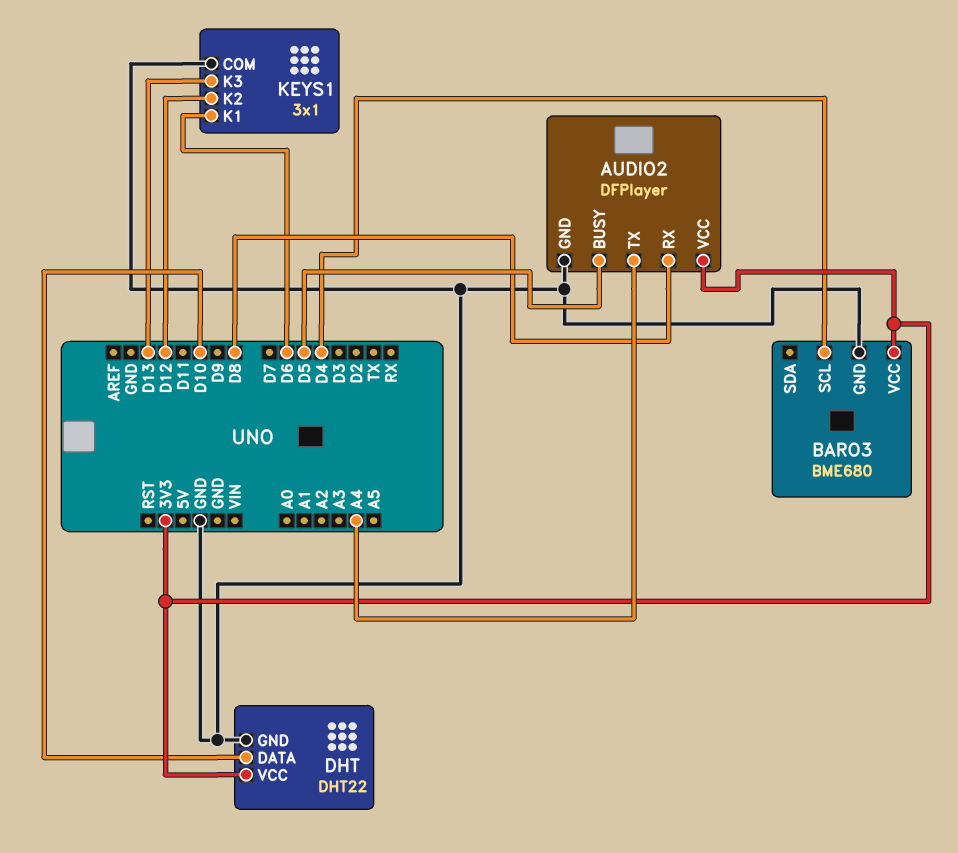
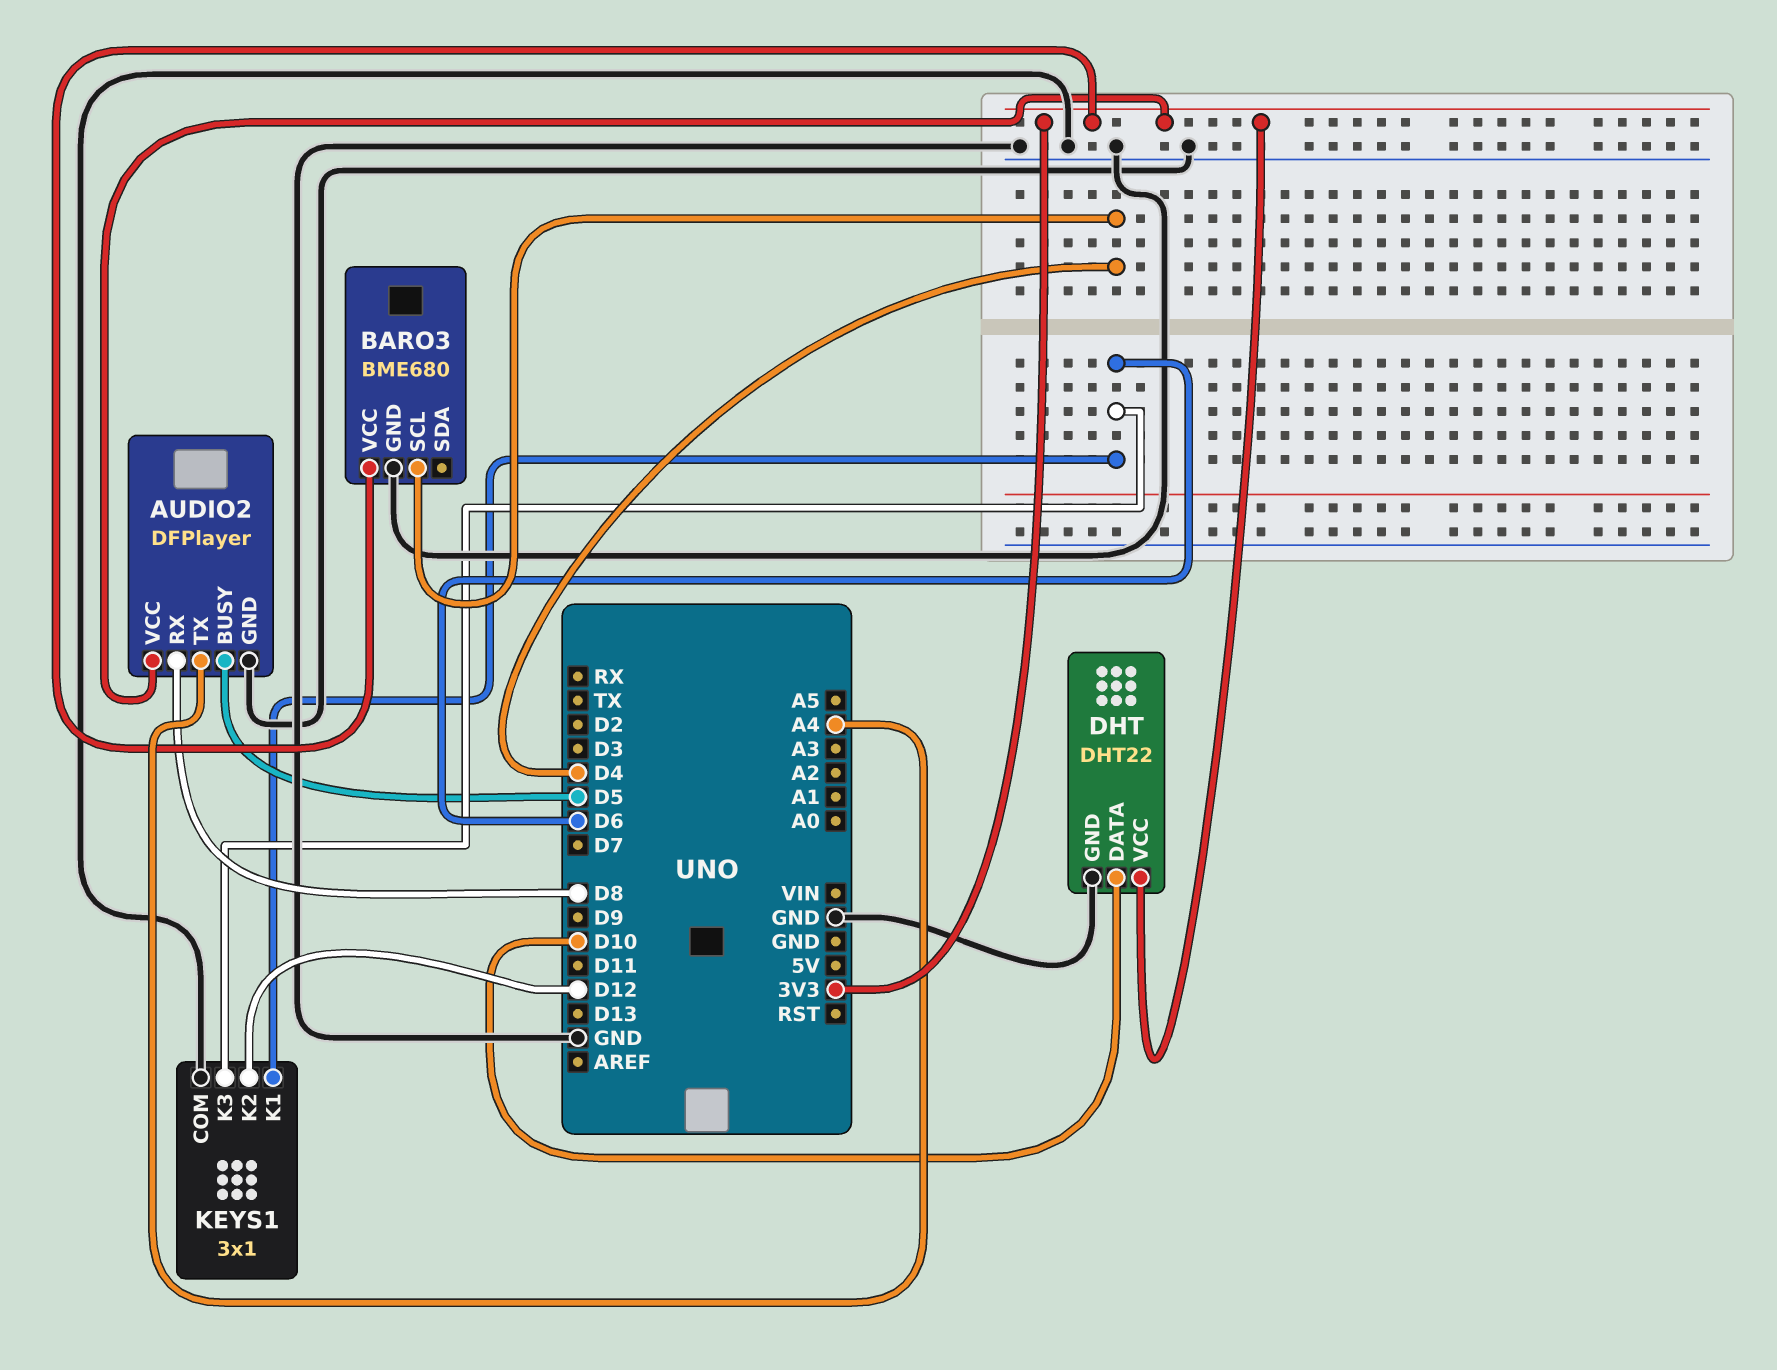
KEYS1 pin K3: D13 -> D6

